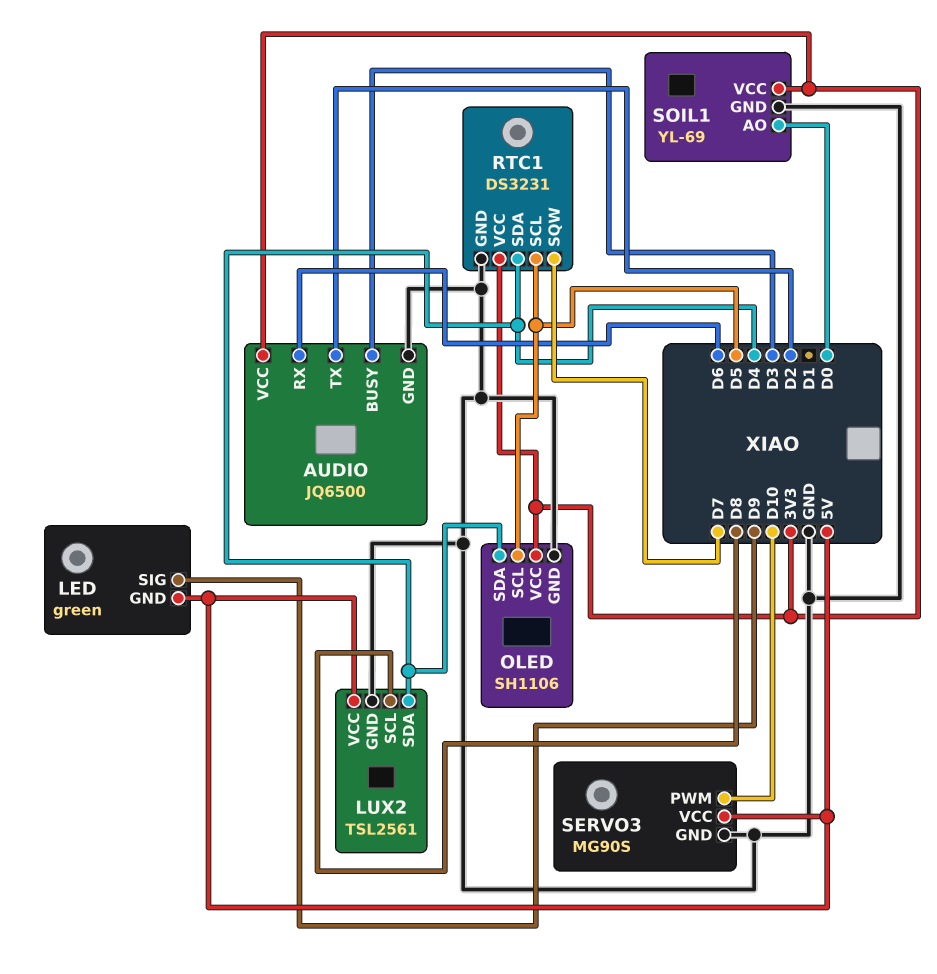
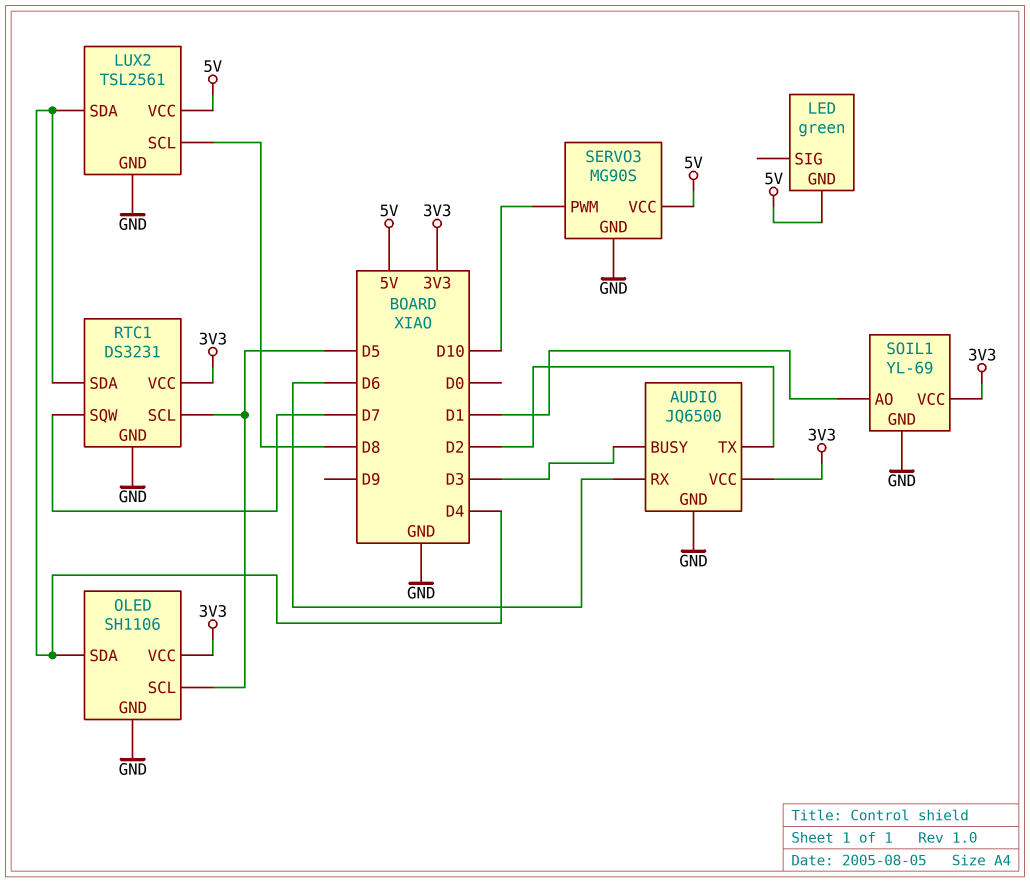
LED pin SIG: D9 -> none
SOIL1 pin AO: D0 -> D1

